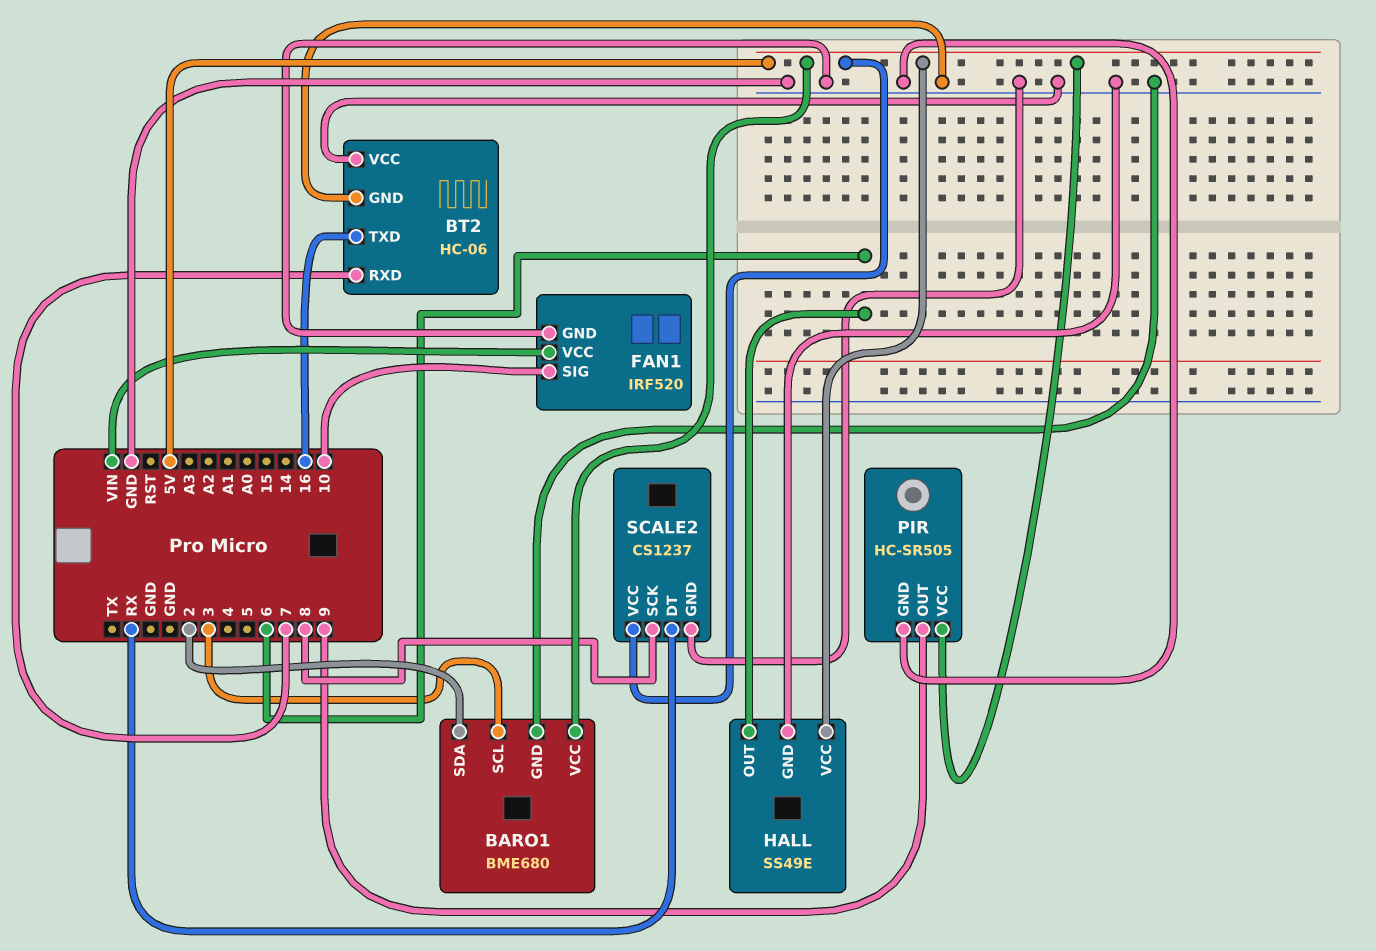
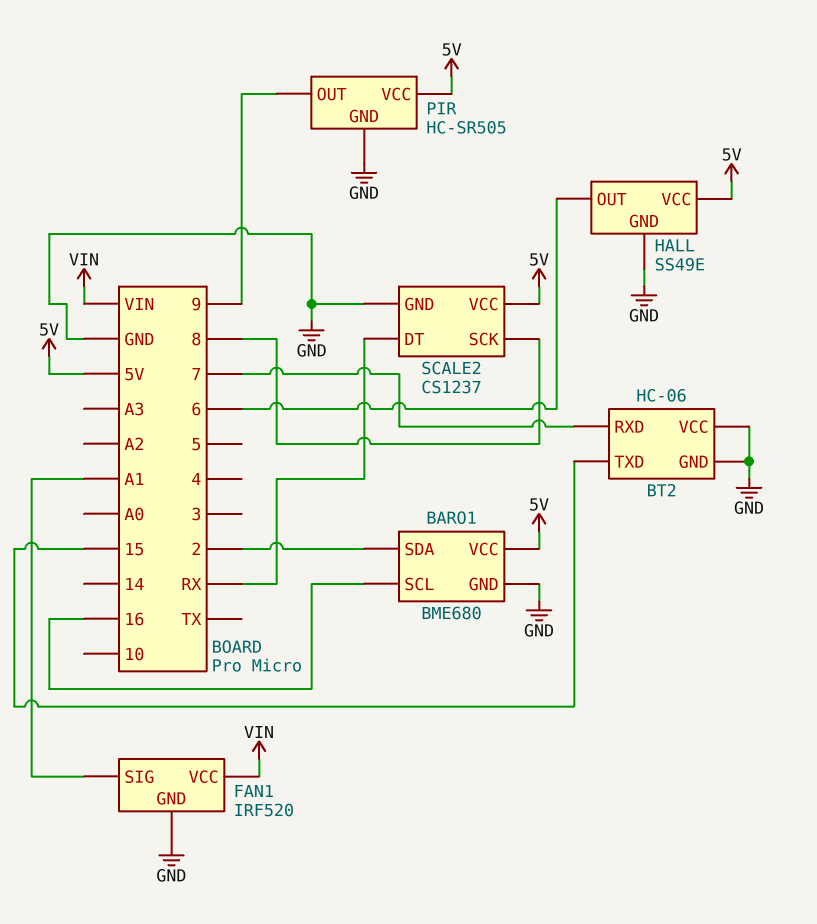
BARO1 pin SCL: 3 -> 16
BT2 pin TXD: 16 -> 15
FAN1 pin SIG: 10 -> A1

